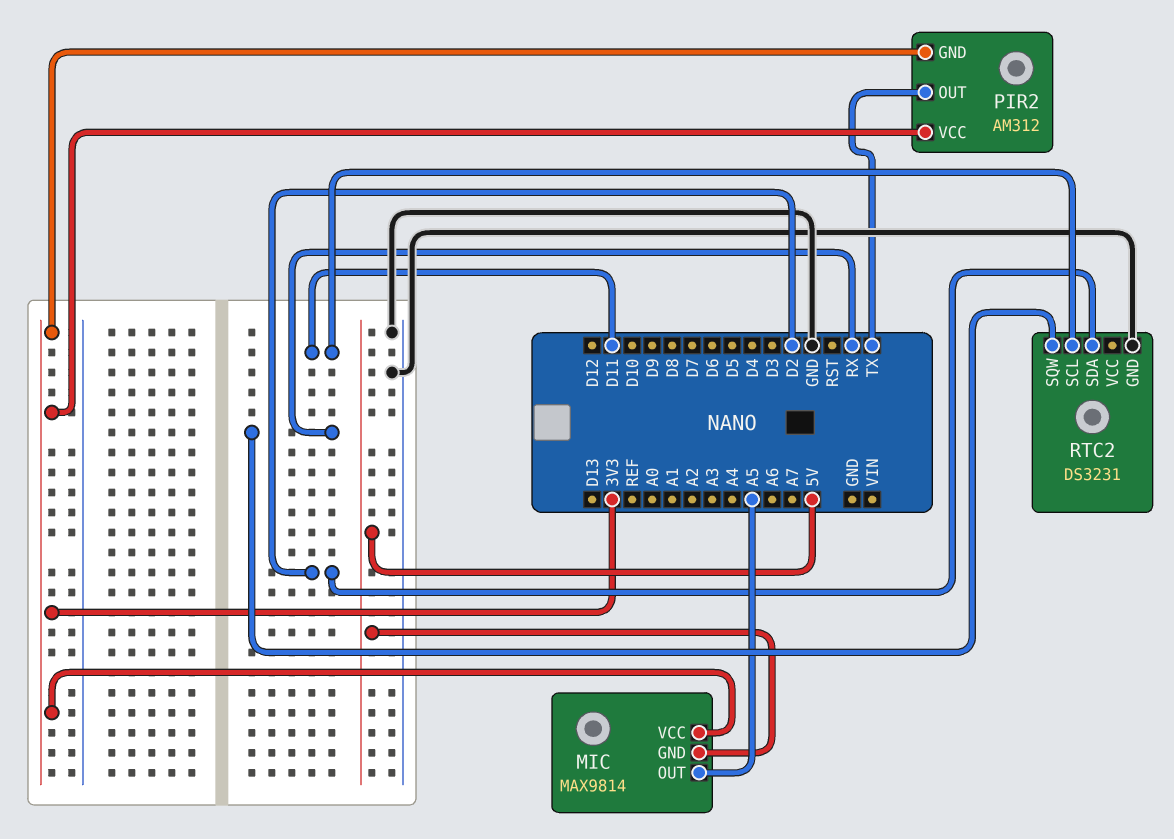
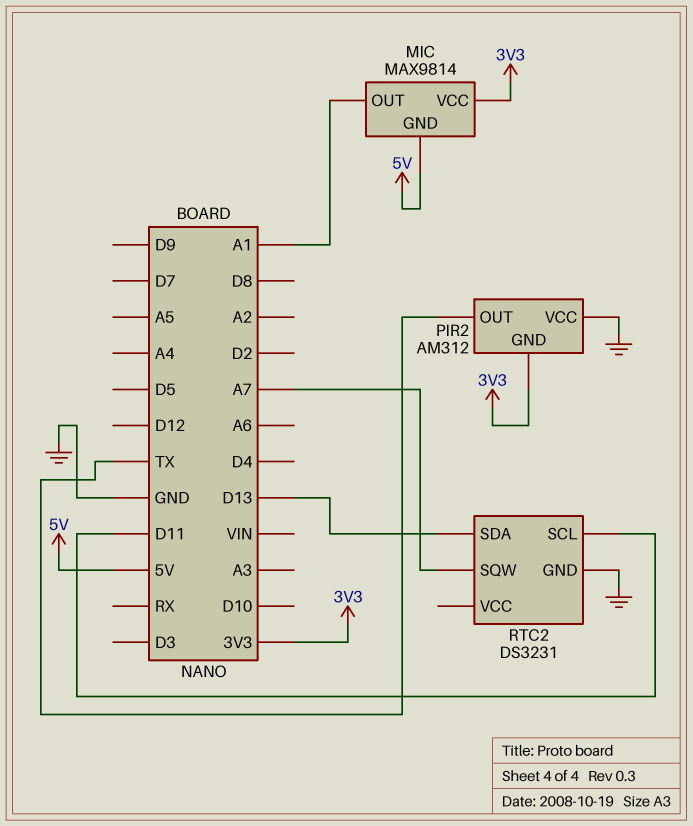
MIC pin OUT: A5 -> A1
PIR2 pin VCC: 3V3 -> GND
RTC2 pin SDA: D2 -> D13
RTC2 pin SQW: RX -> A7

